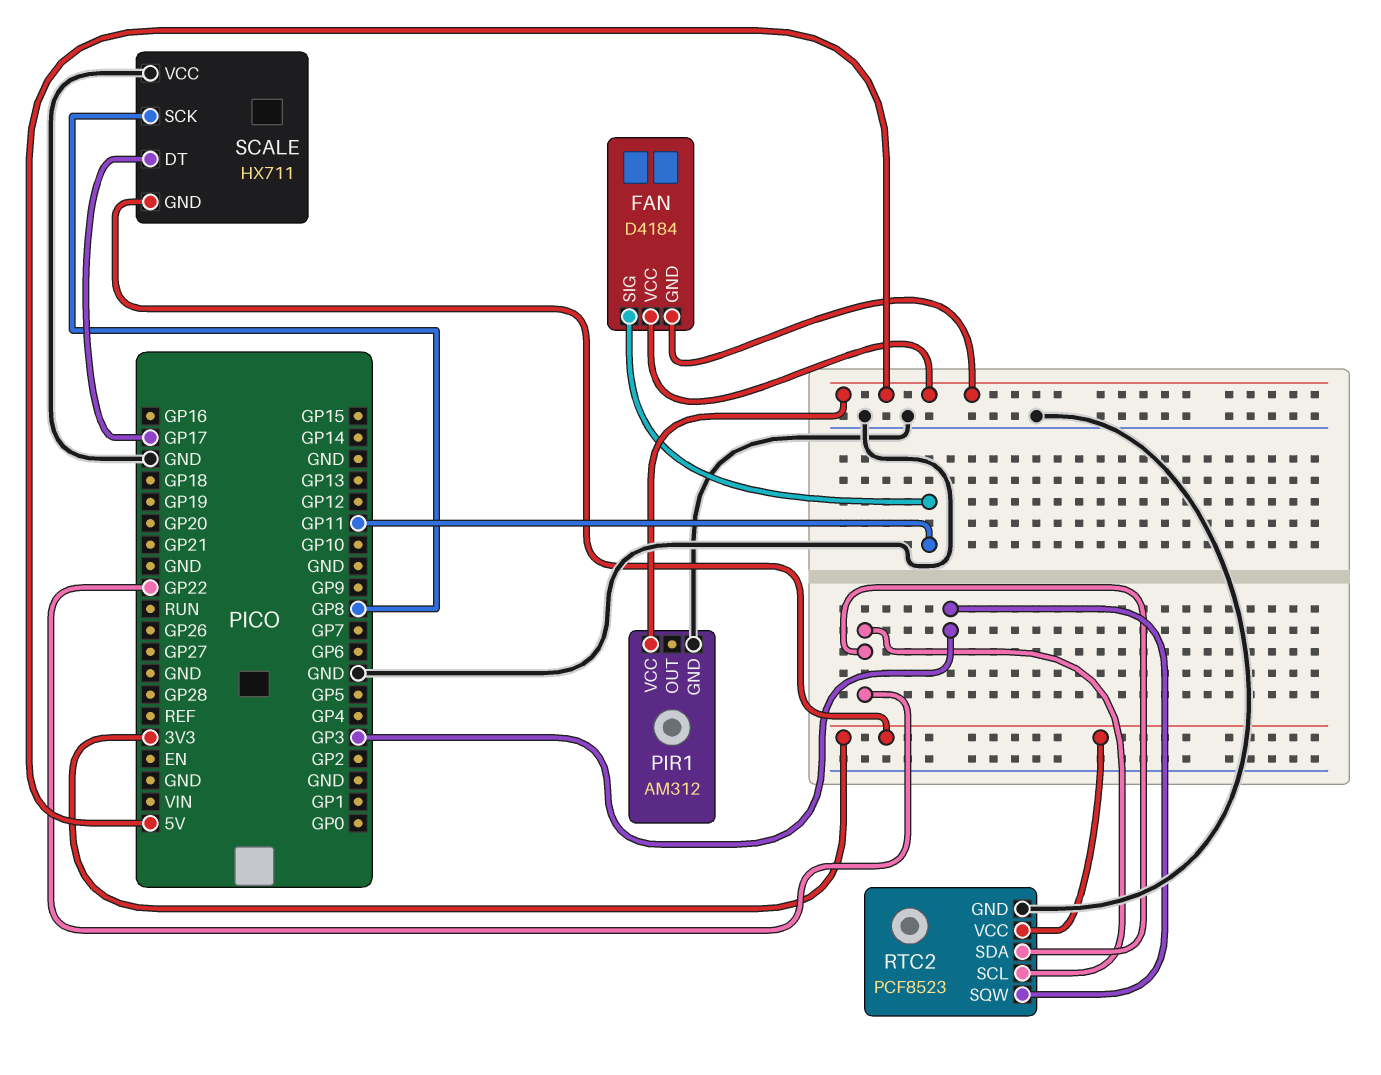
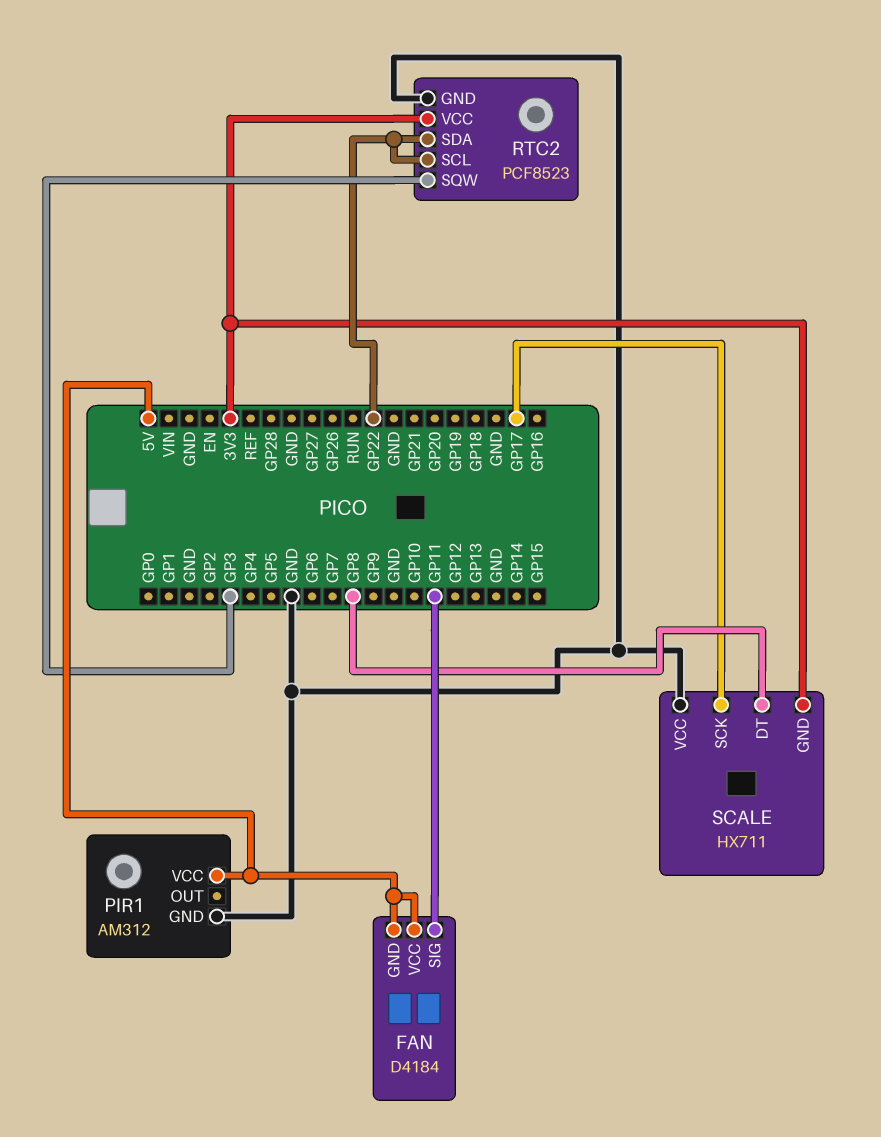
SCALE pin DT: GP17 -> GP8
SCALE pin SCK: GP8 -> GP17

